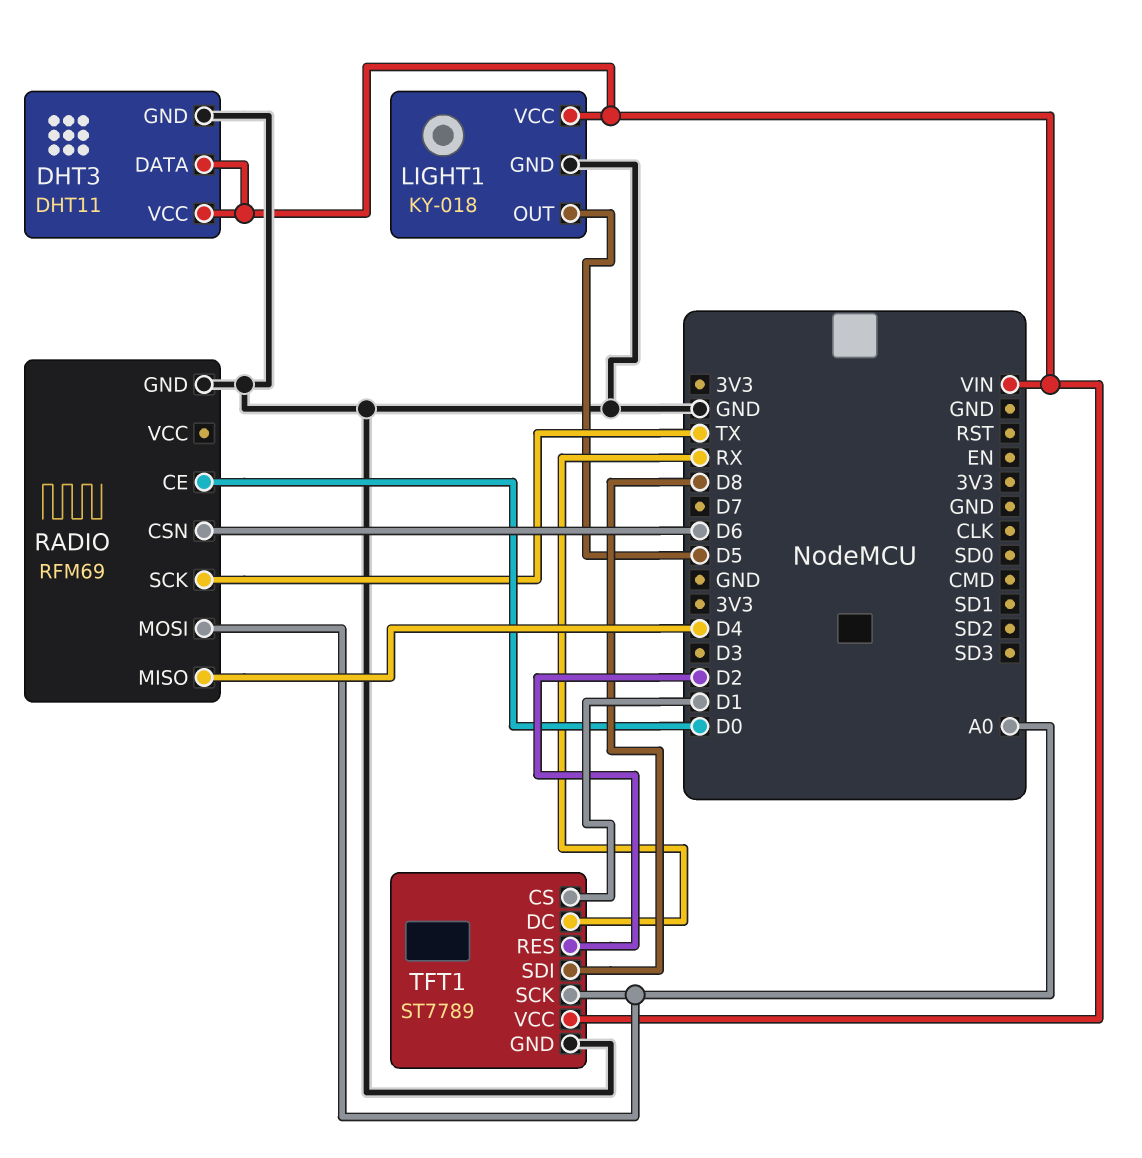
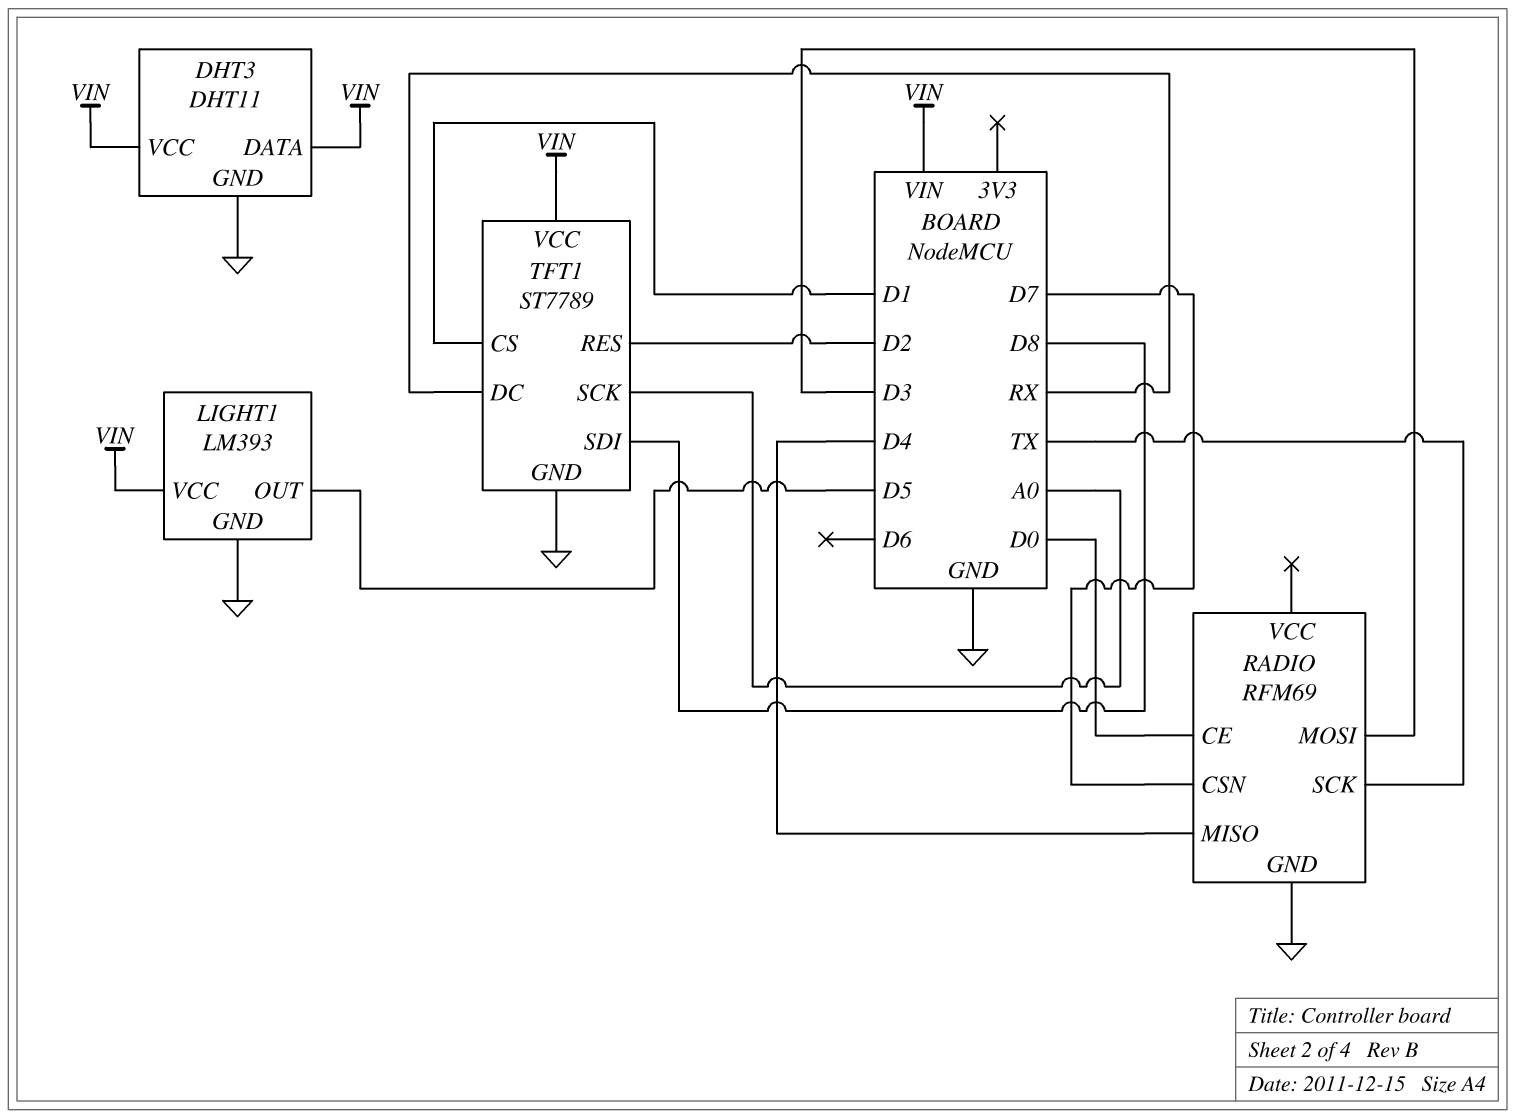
LIGHT1: KY-018 -> LM393
RADIO pin CSN: D6 -> D7
RADIO pin MOSI: A0 -> D3

